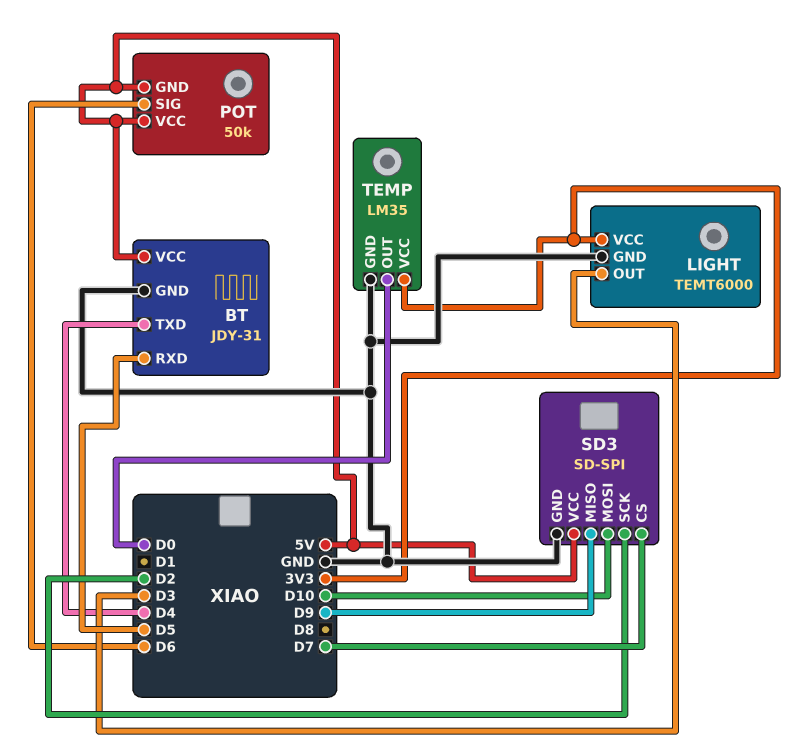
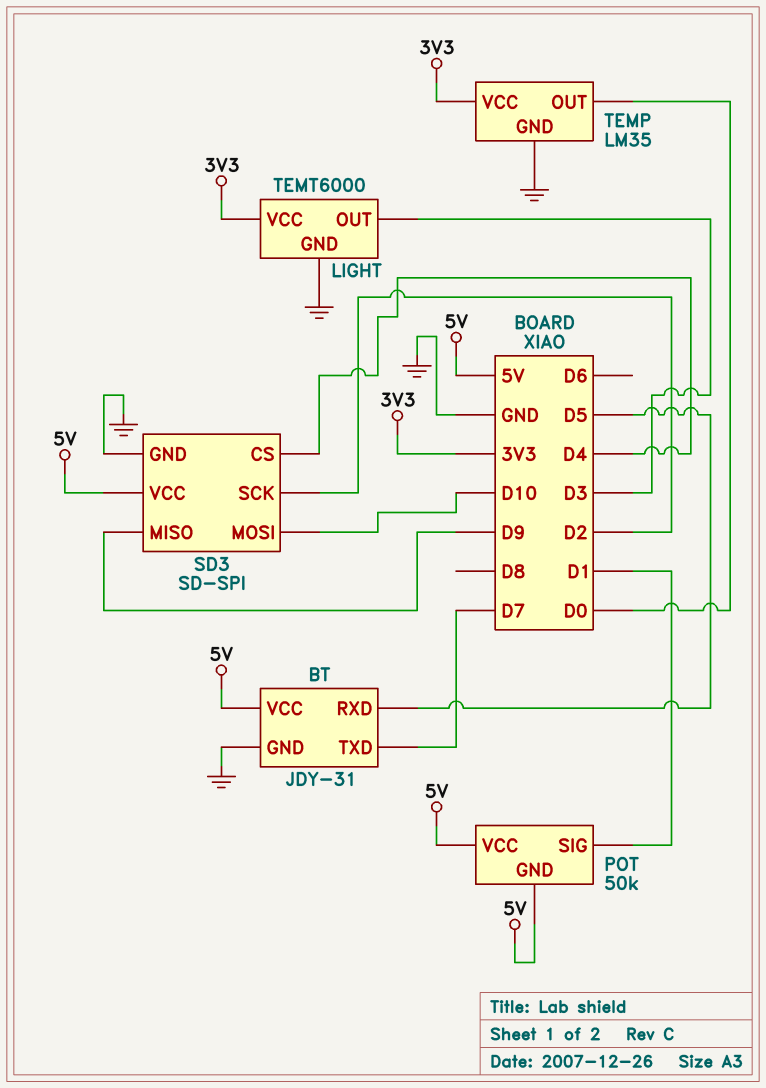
BT pin TXD: D4 -> D7
POT pin SIG: D6 -> D1
SD3 pin CS: D7 -> D4

